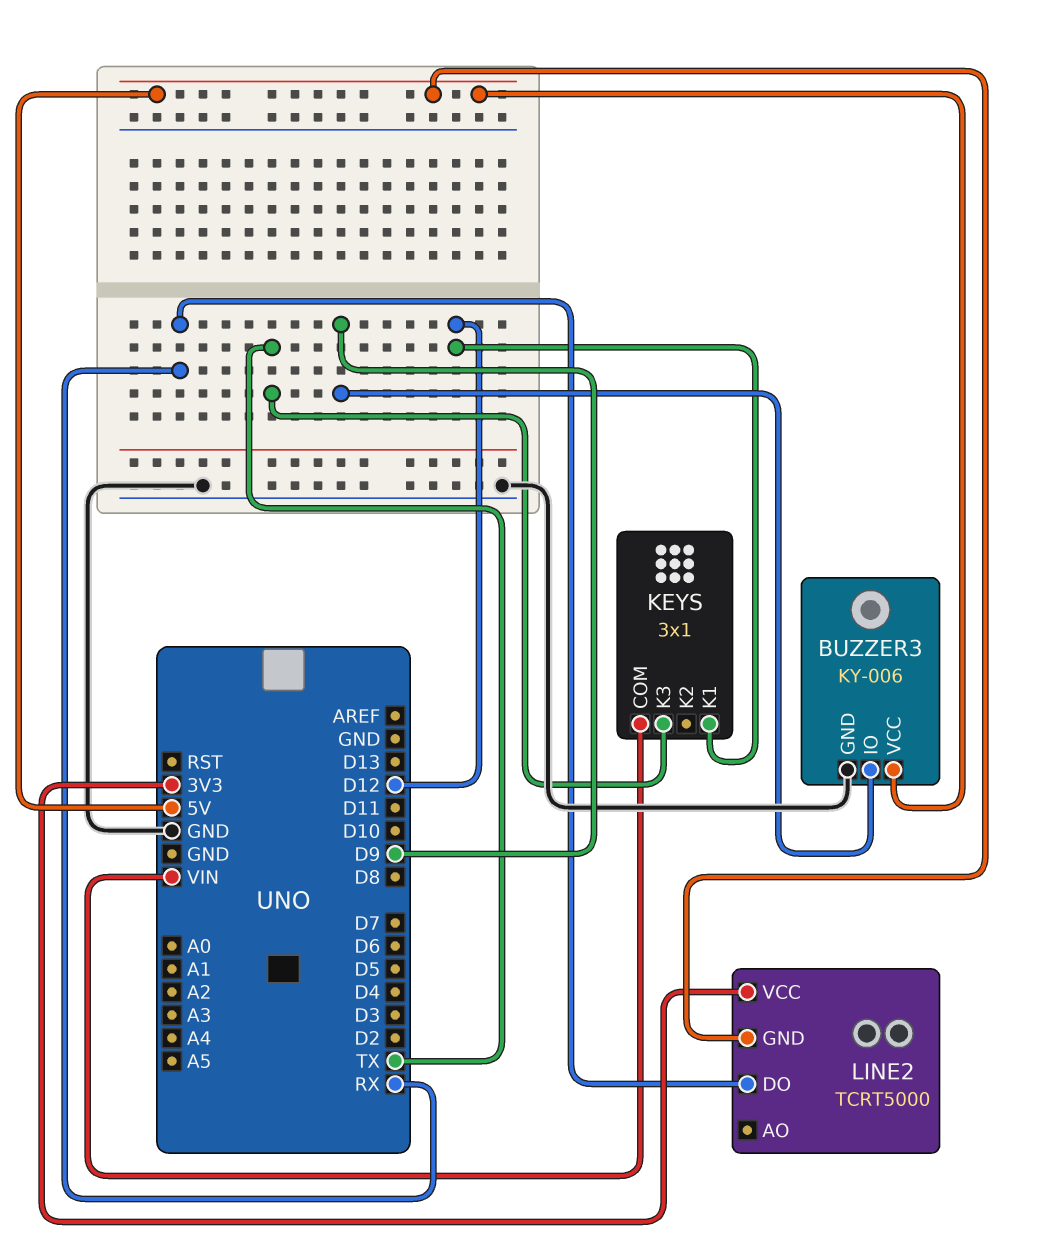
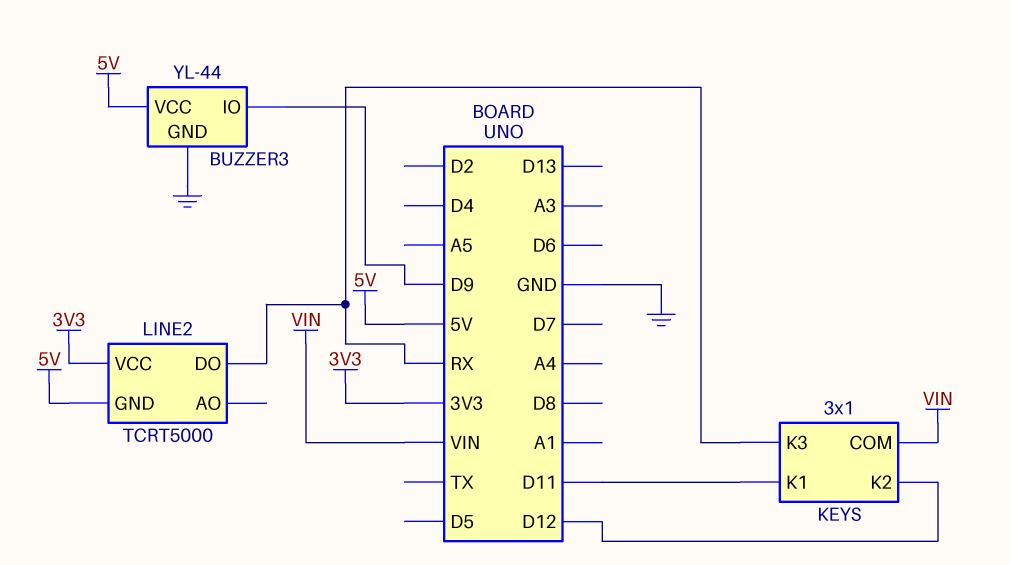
BUZZER3: KY-006 -> YL-44
KEYS pin K1: D12 -> D11
KEYS pin K2: none -> D12
KEYS pin K3: TX -> RX

